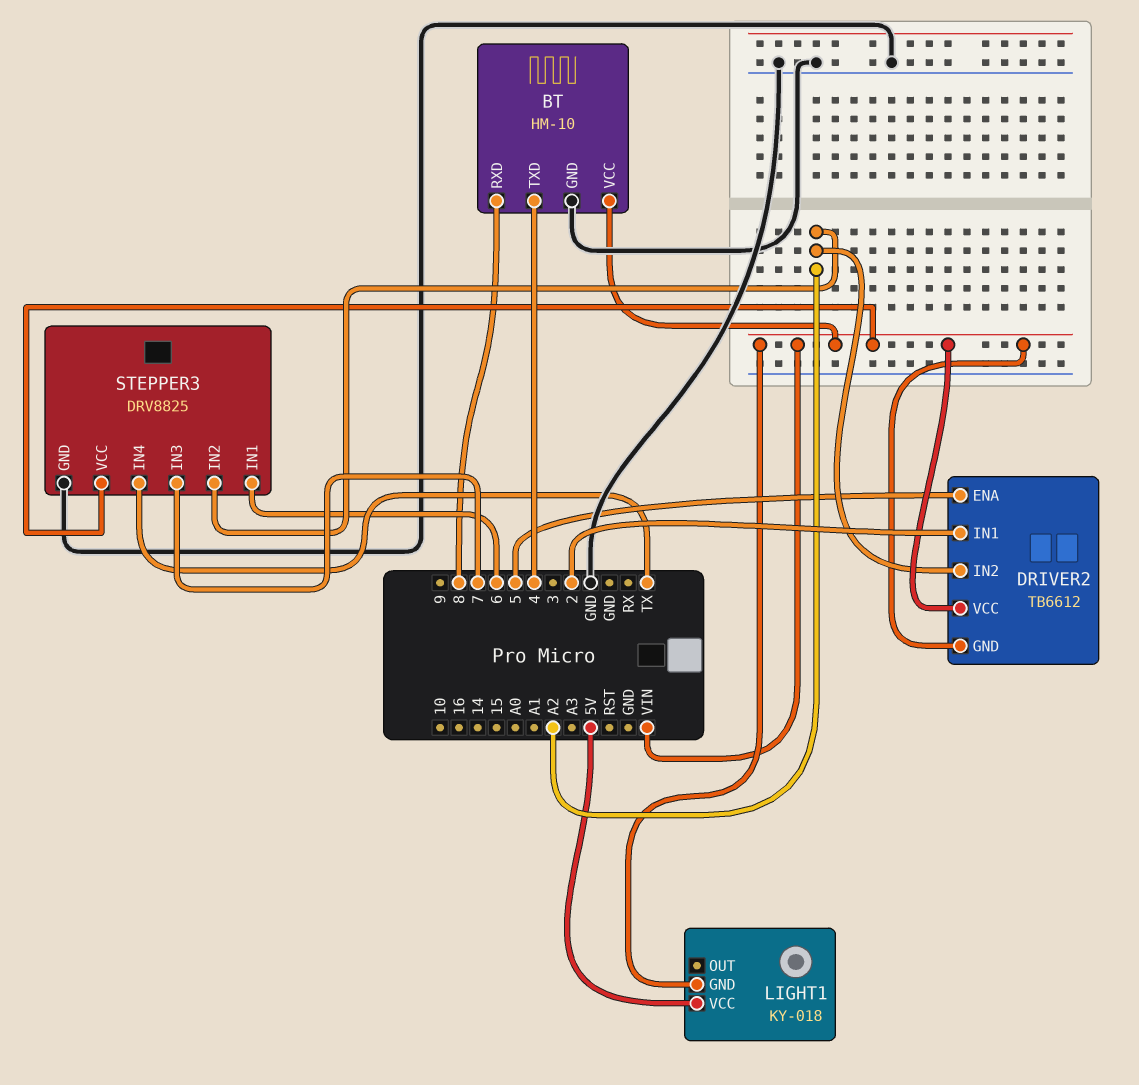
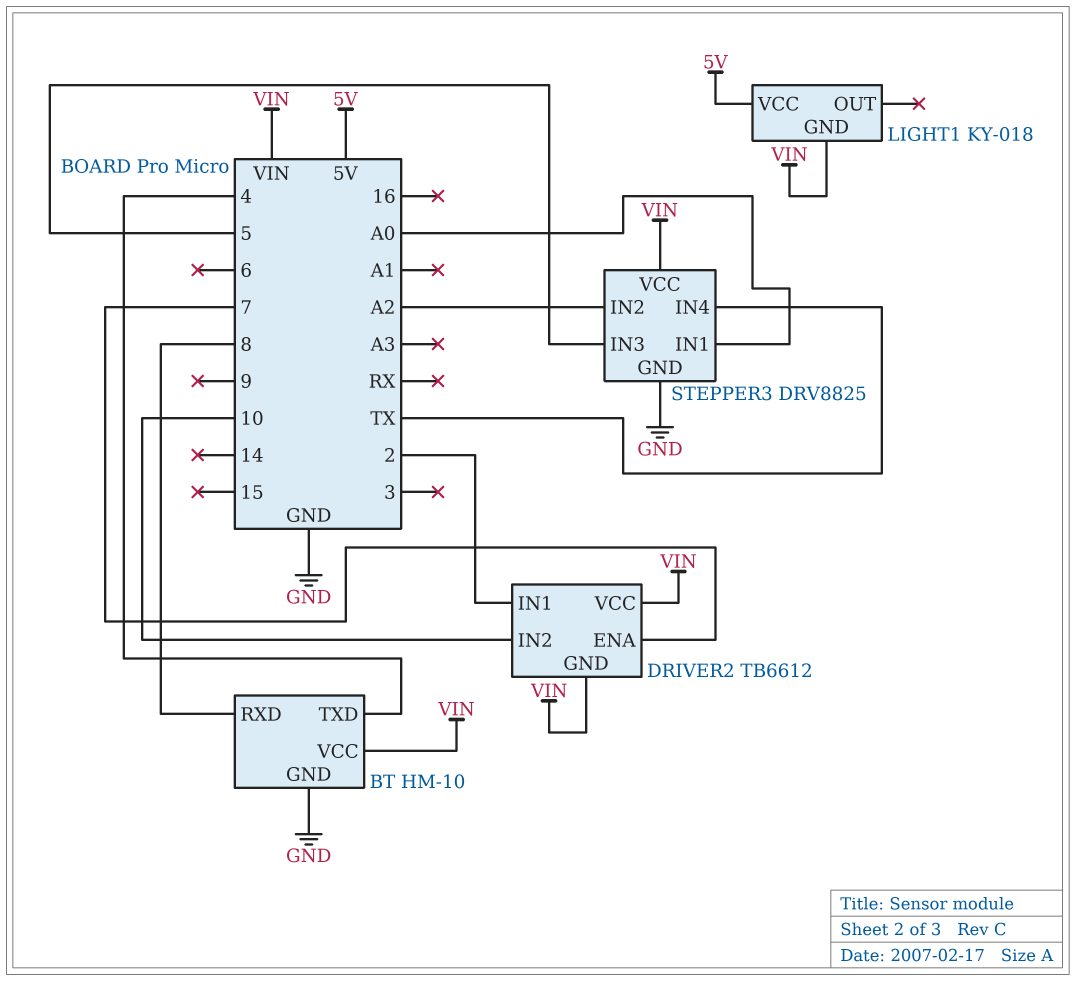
DRIVER2 pin ENA: 5 -> 7
DRIVER2 pin IN2: A2 -> 10
STEPPER3 pin IN1: 6 -> A0
STEPPER3 pin IN3: 7 -> 5

